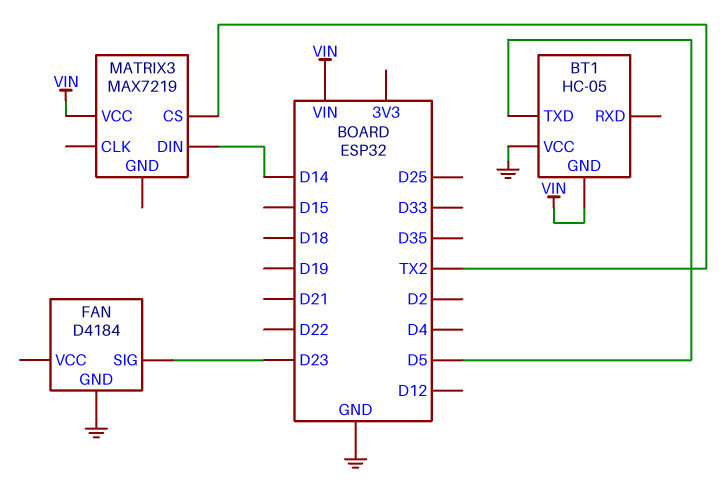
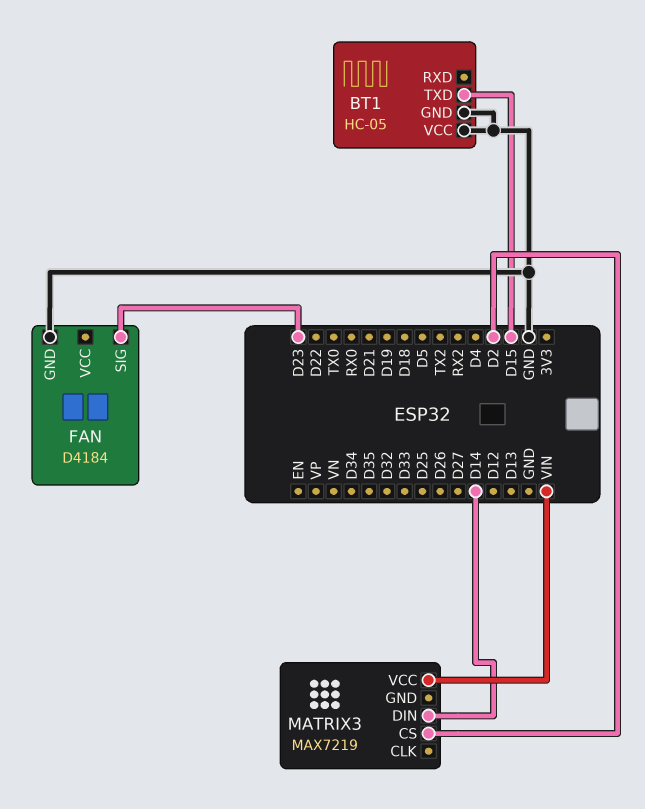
BT1 pin GND: VIN -> GND
BT1 pin TXD: D5 -> D15
MATRIX3 pin CS: TX2 -> D2

